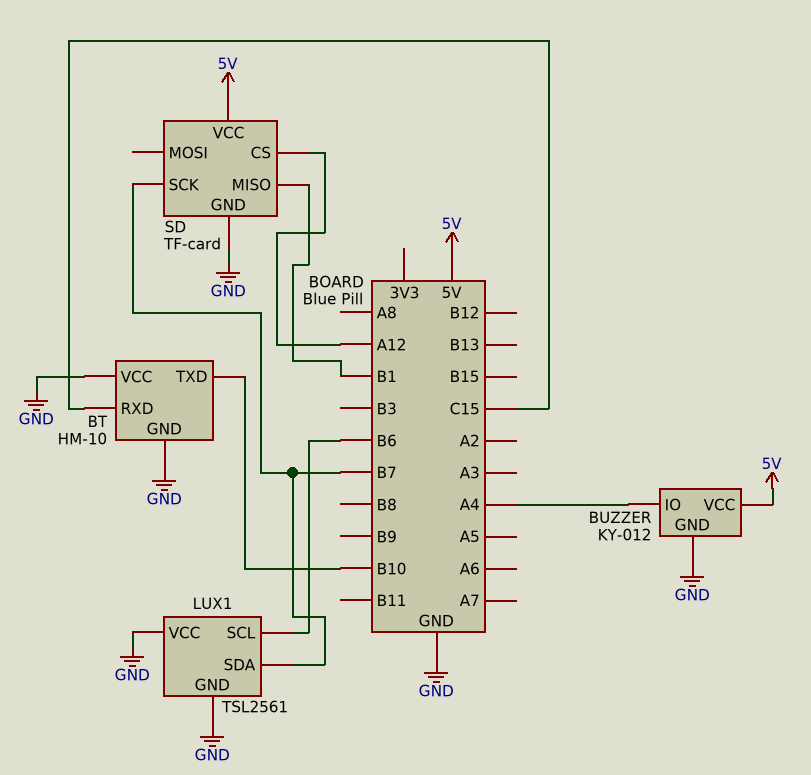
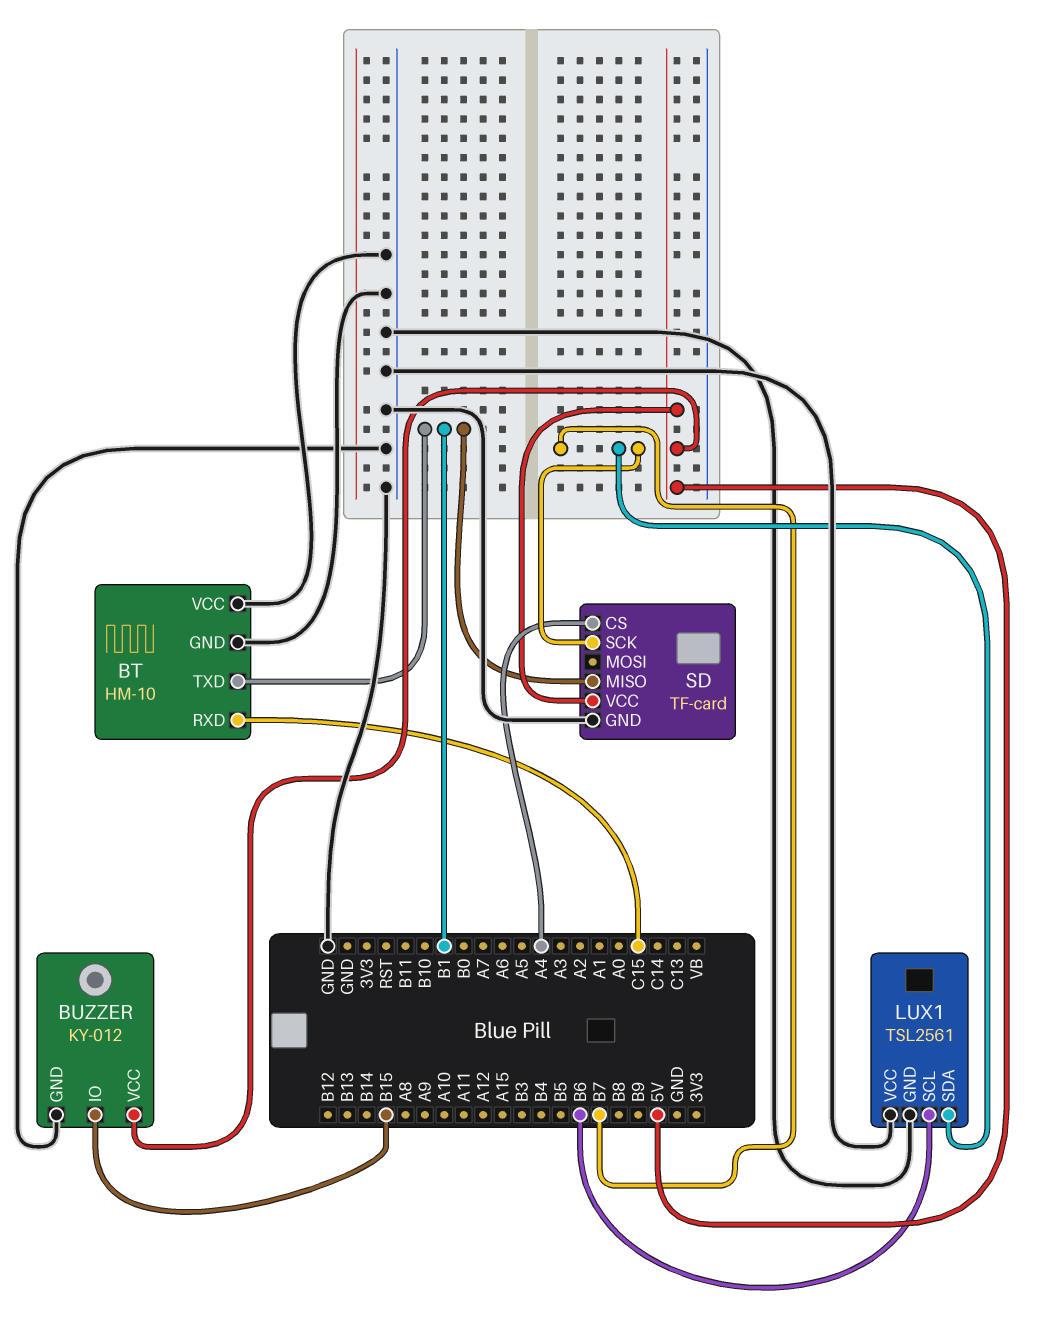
BT pin TXD: B10 -> B1
BUZZER pin IO: A4 -> B15
SD pin CS: A12 -> A4

